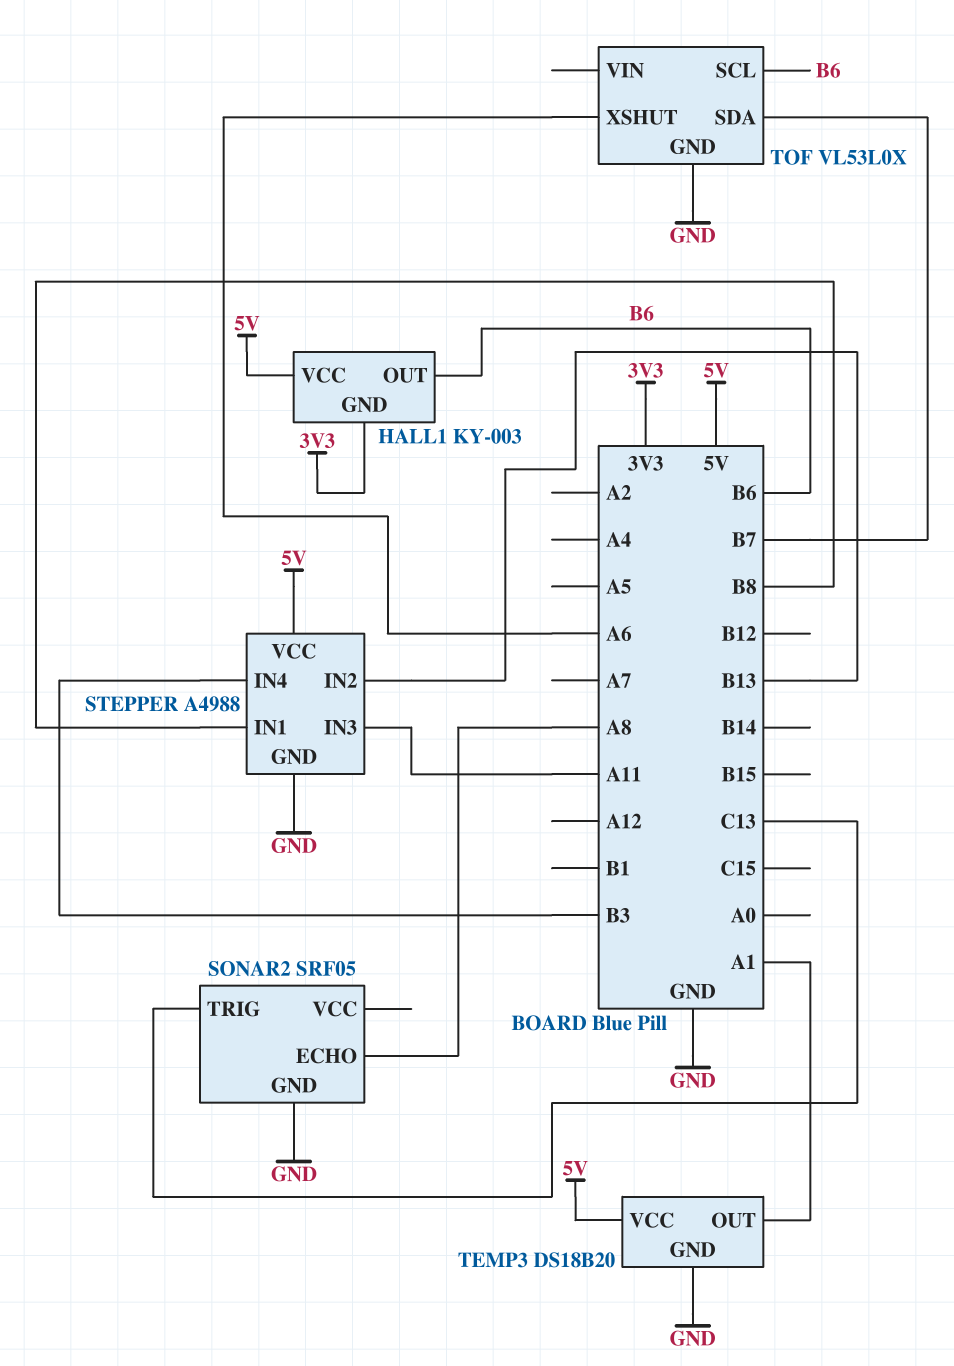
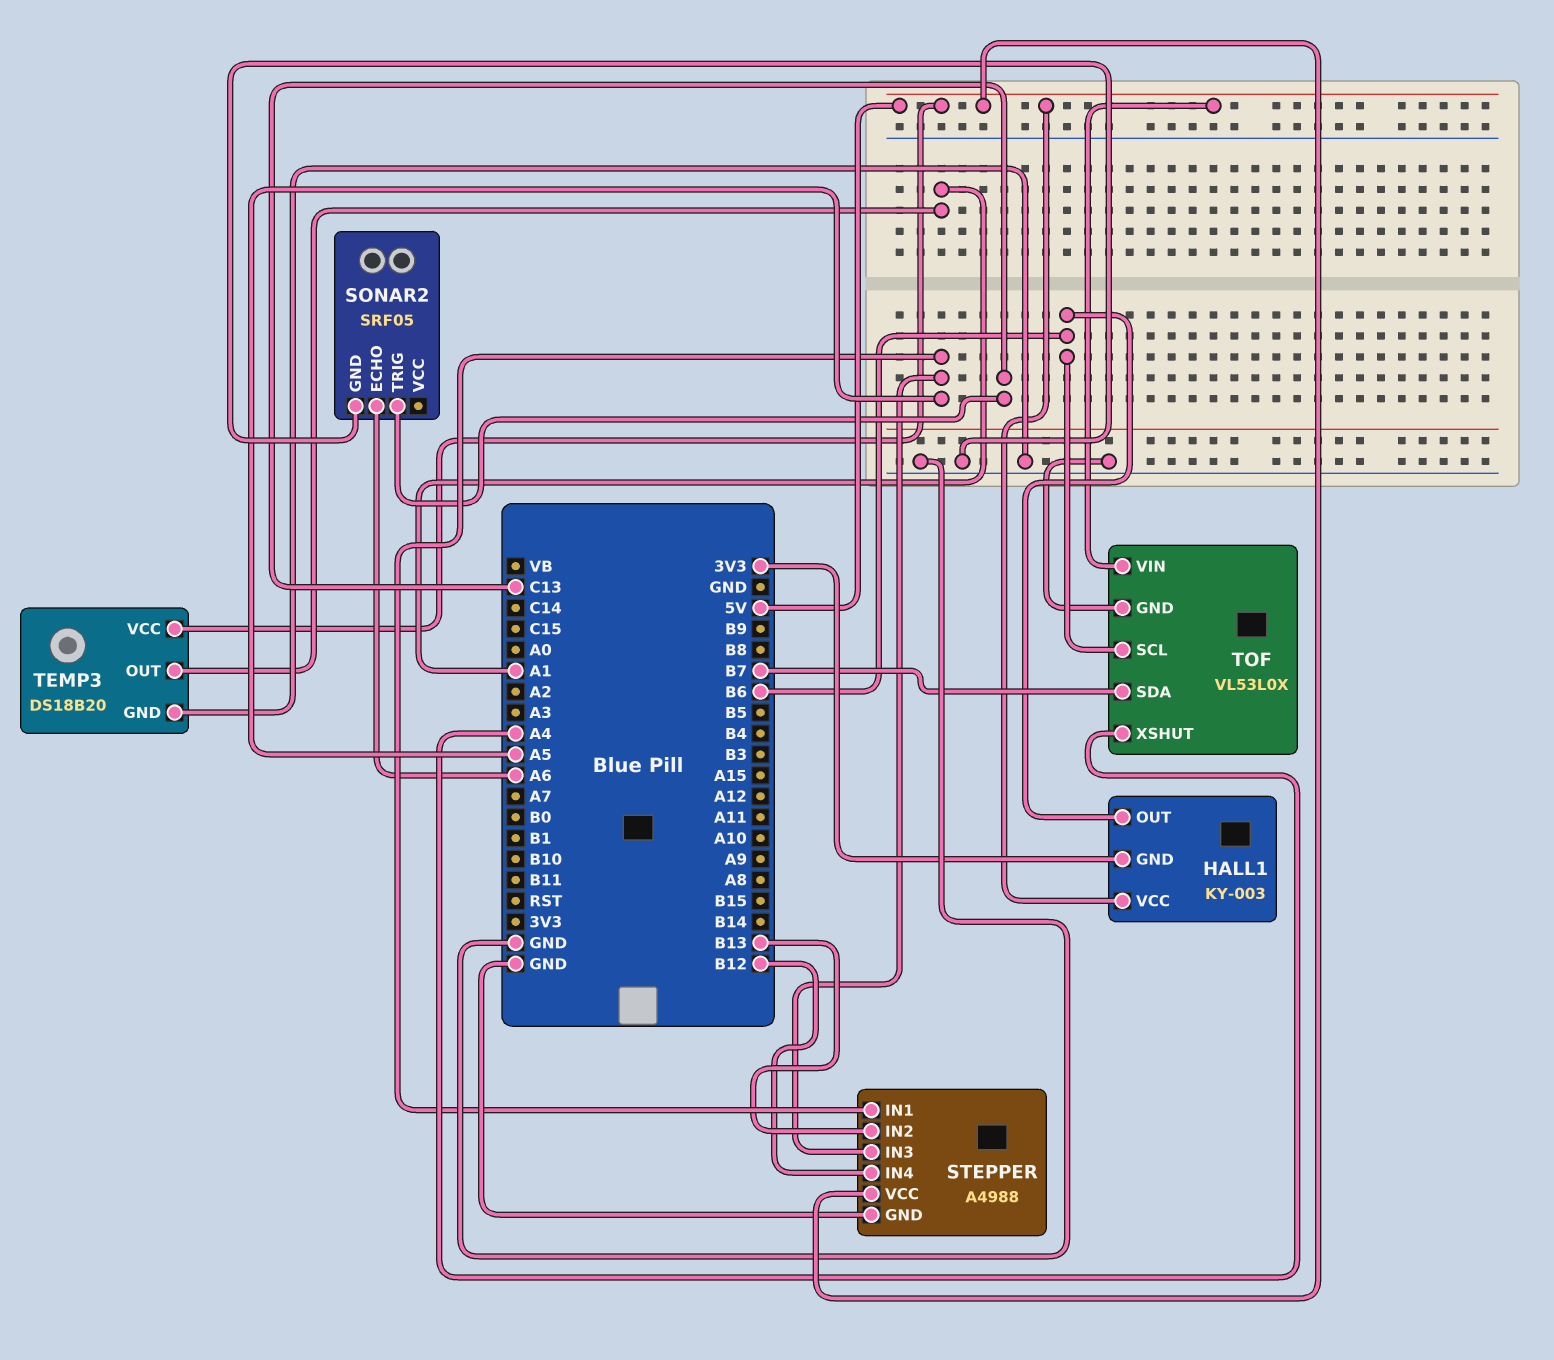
SONAR2 pin ECHO: A8 -> A6
STEPPER pin IN1: B8 -> A5
STEPPER pin IN3: A11 -> A5
STEPPER pin IN4: B3 -> B12
TOF pin VIN: none -> 5V
TOF pin XSHUT: A6 -> A4

